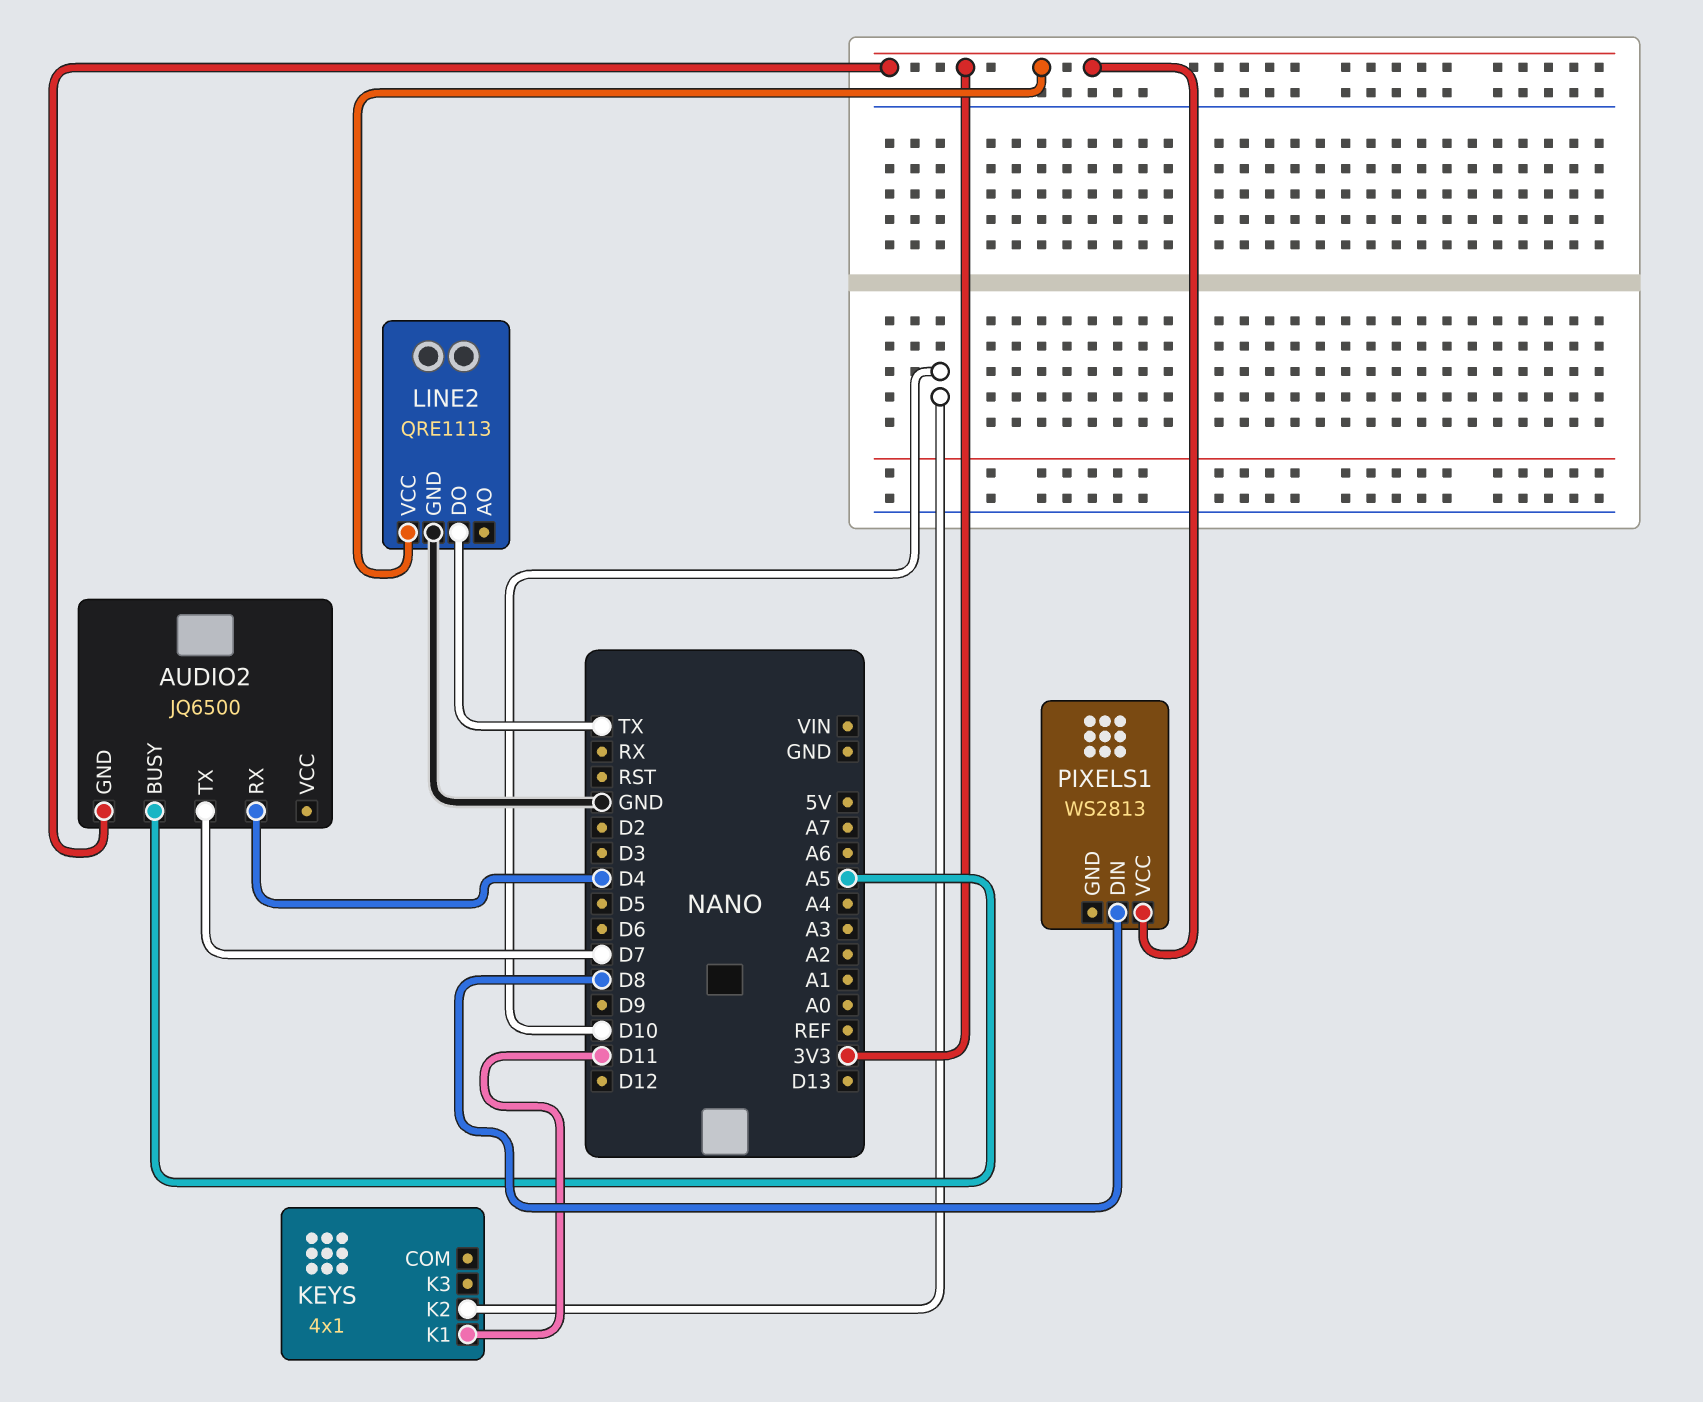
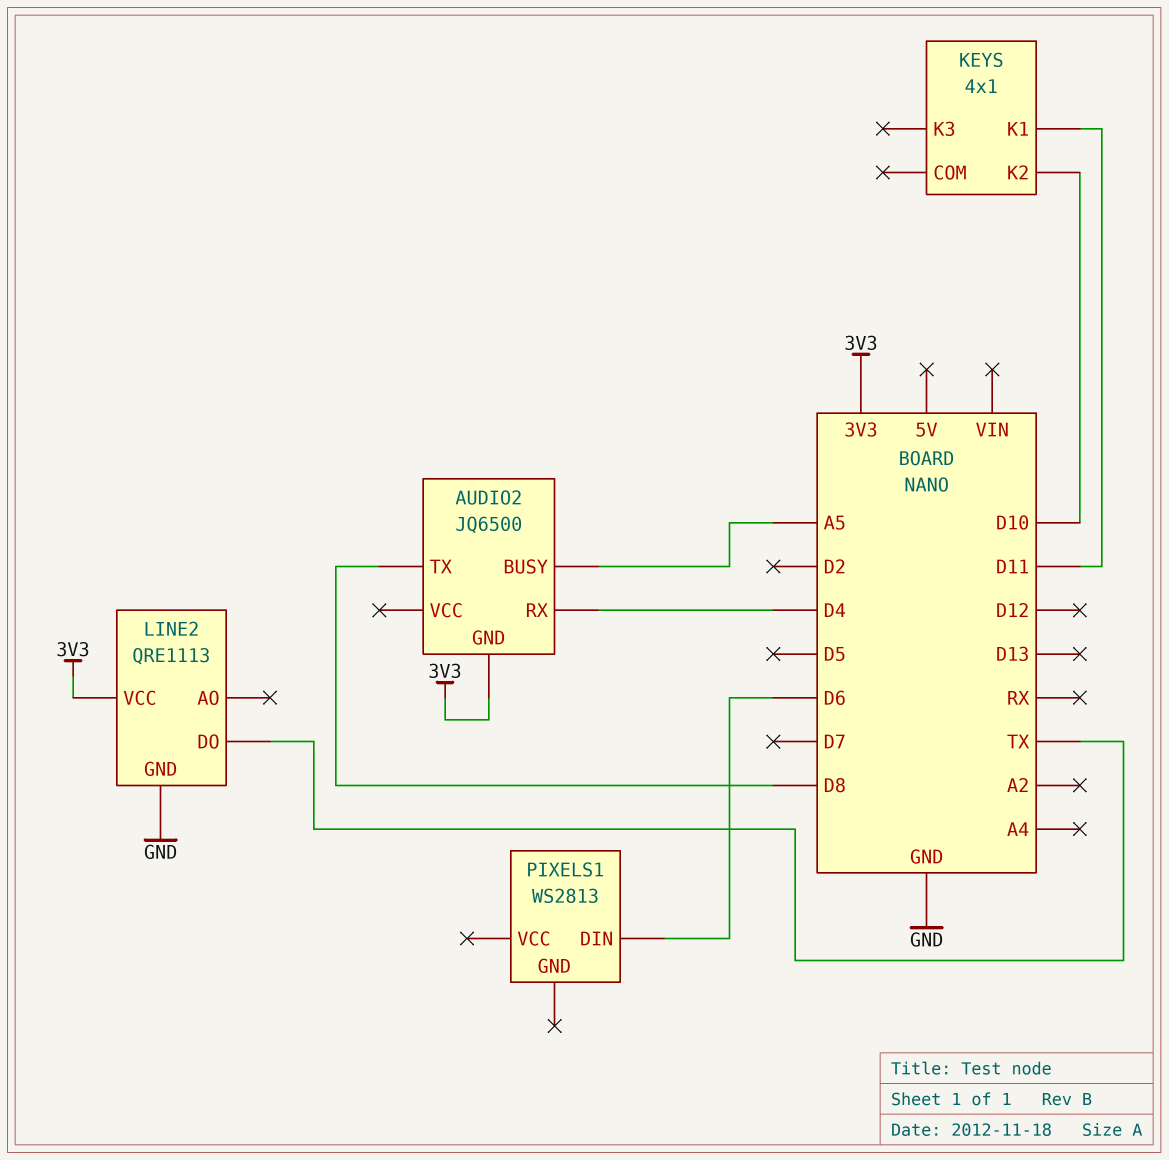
AUDIO2 pin TX: D7 -> D8
PIXELS1 pin DIN: D8 -> D6
PIXELS1 pin VCC: 3V3 -> none

